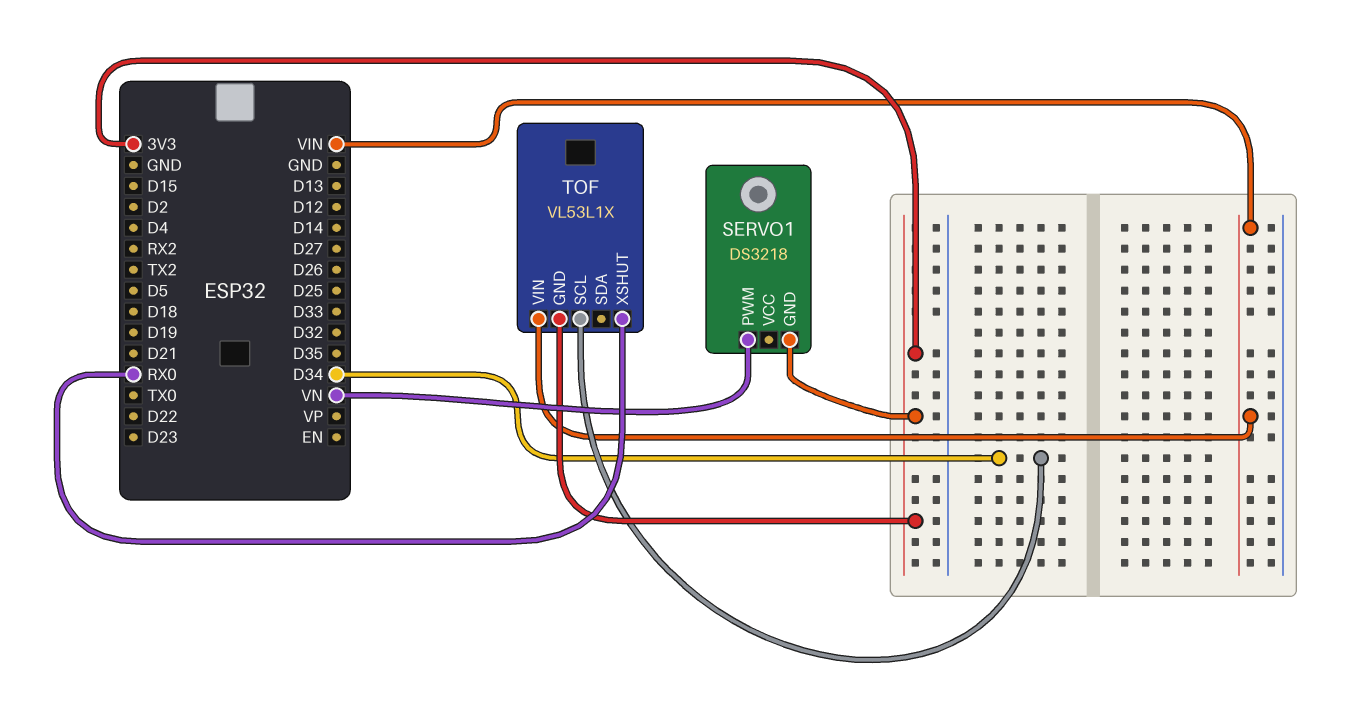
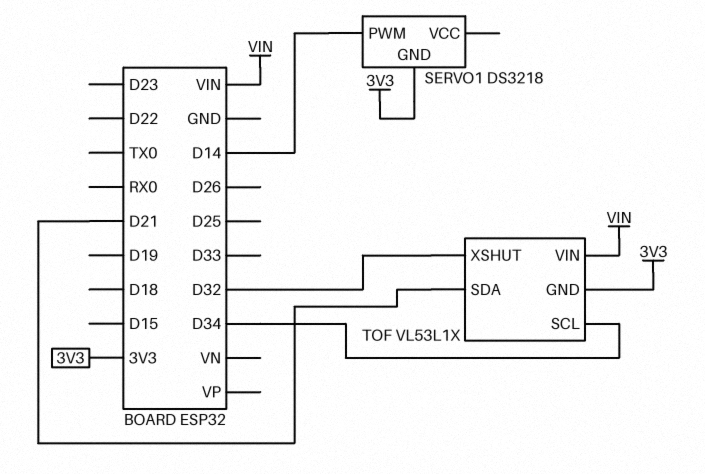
SERVO1 pin PWM: VN -> D14
TOF pin SDA: none -> D21
TOF pin XSHUT: RX0 -> D32

